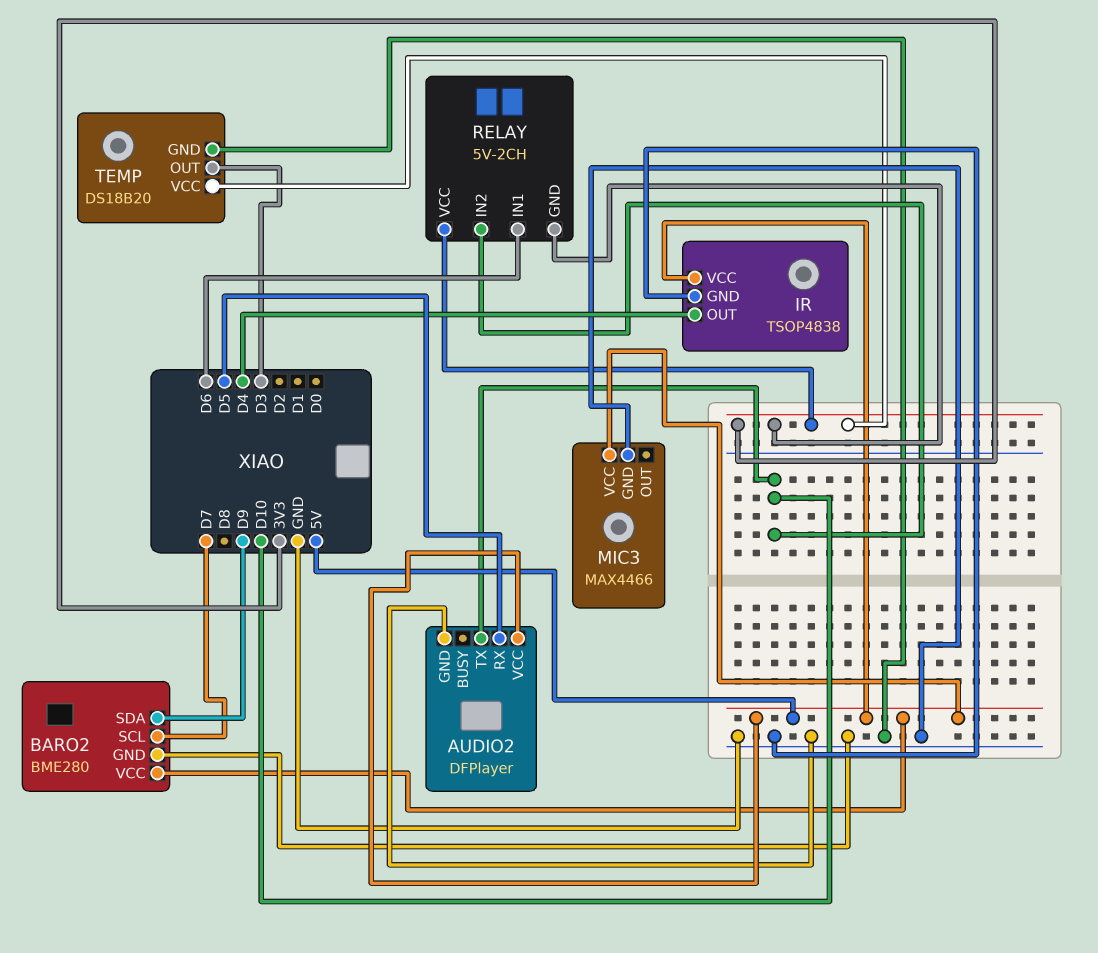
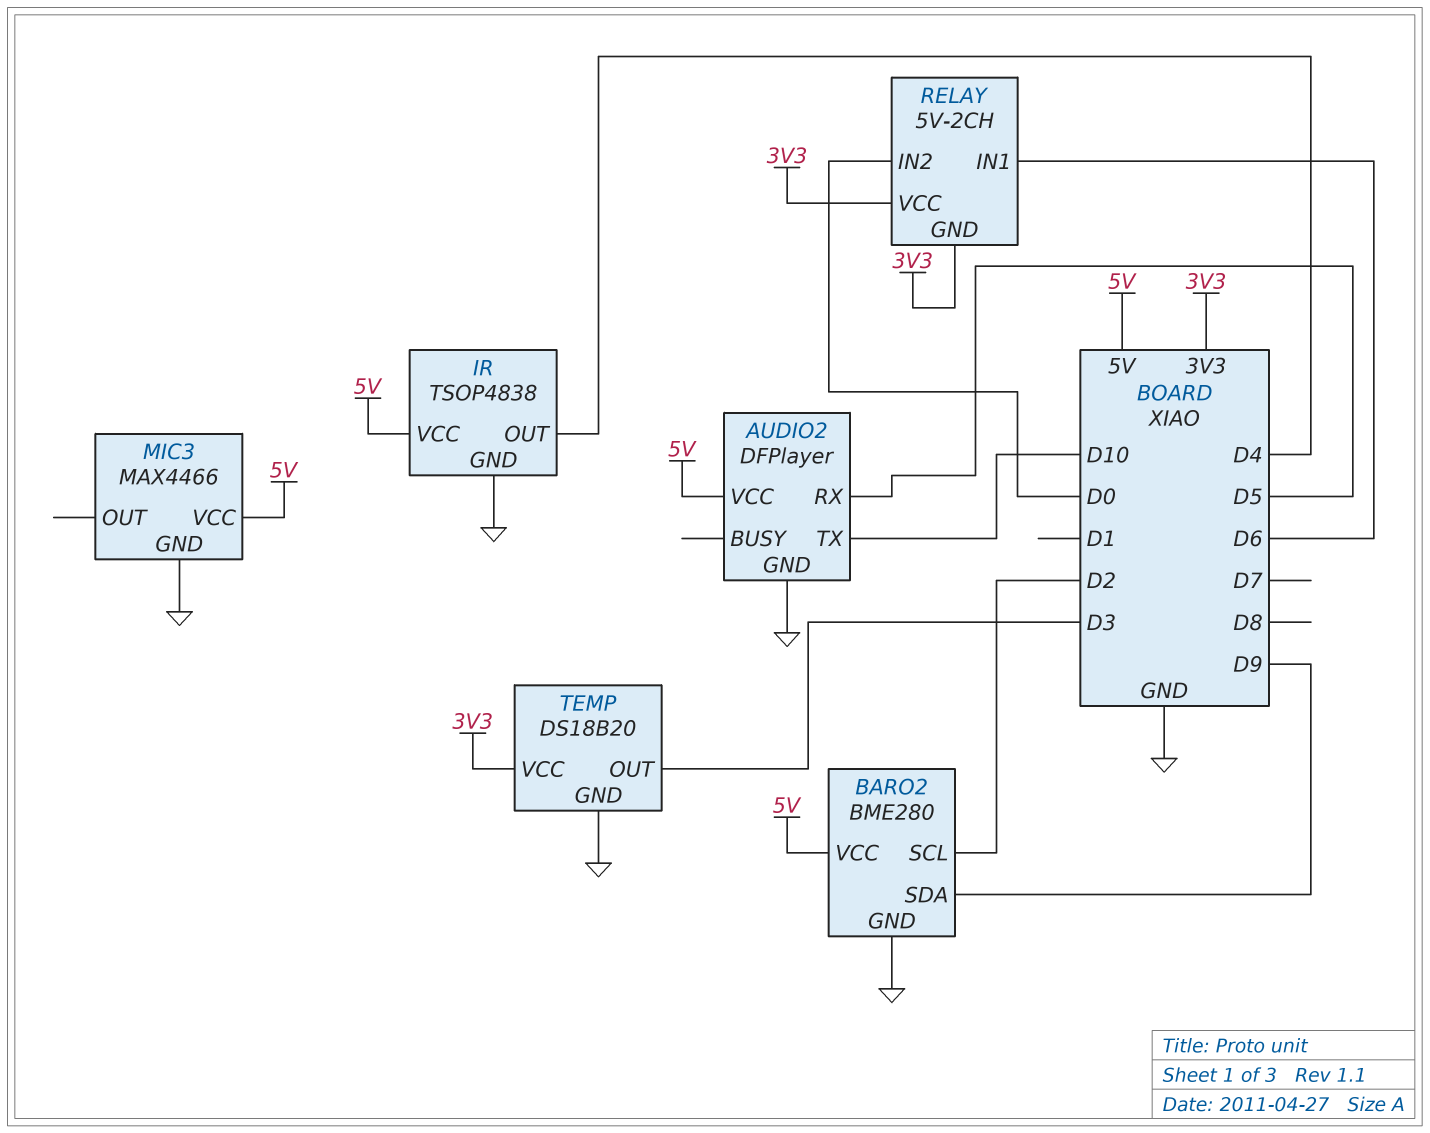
BARO2 pin SCL: D7 -> D2
RELAY pin IN2: D10 -> D0

